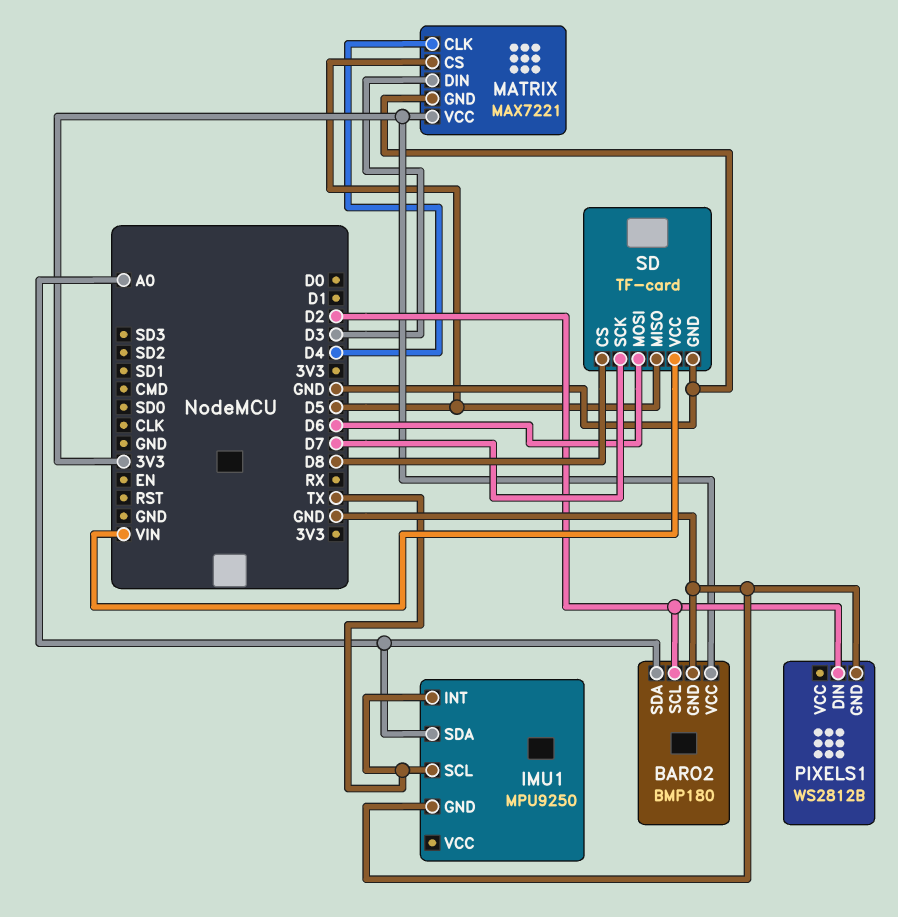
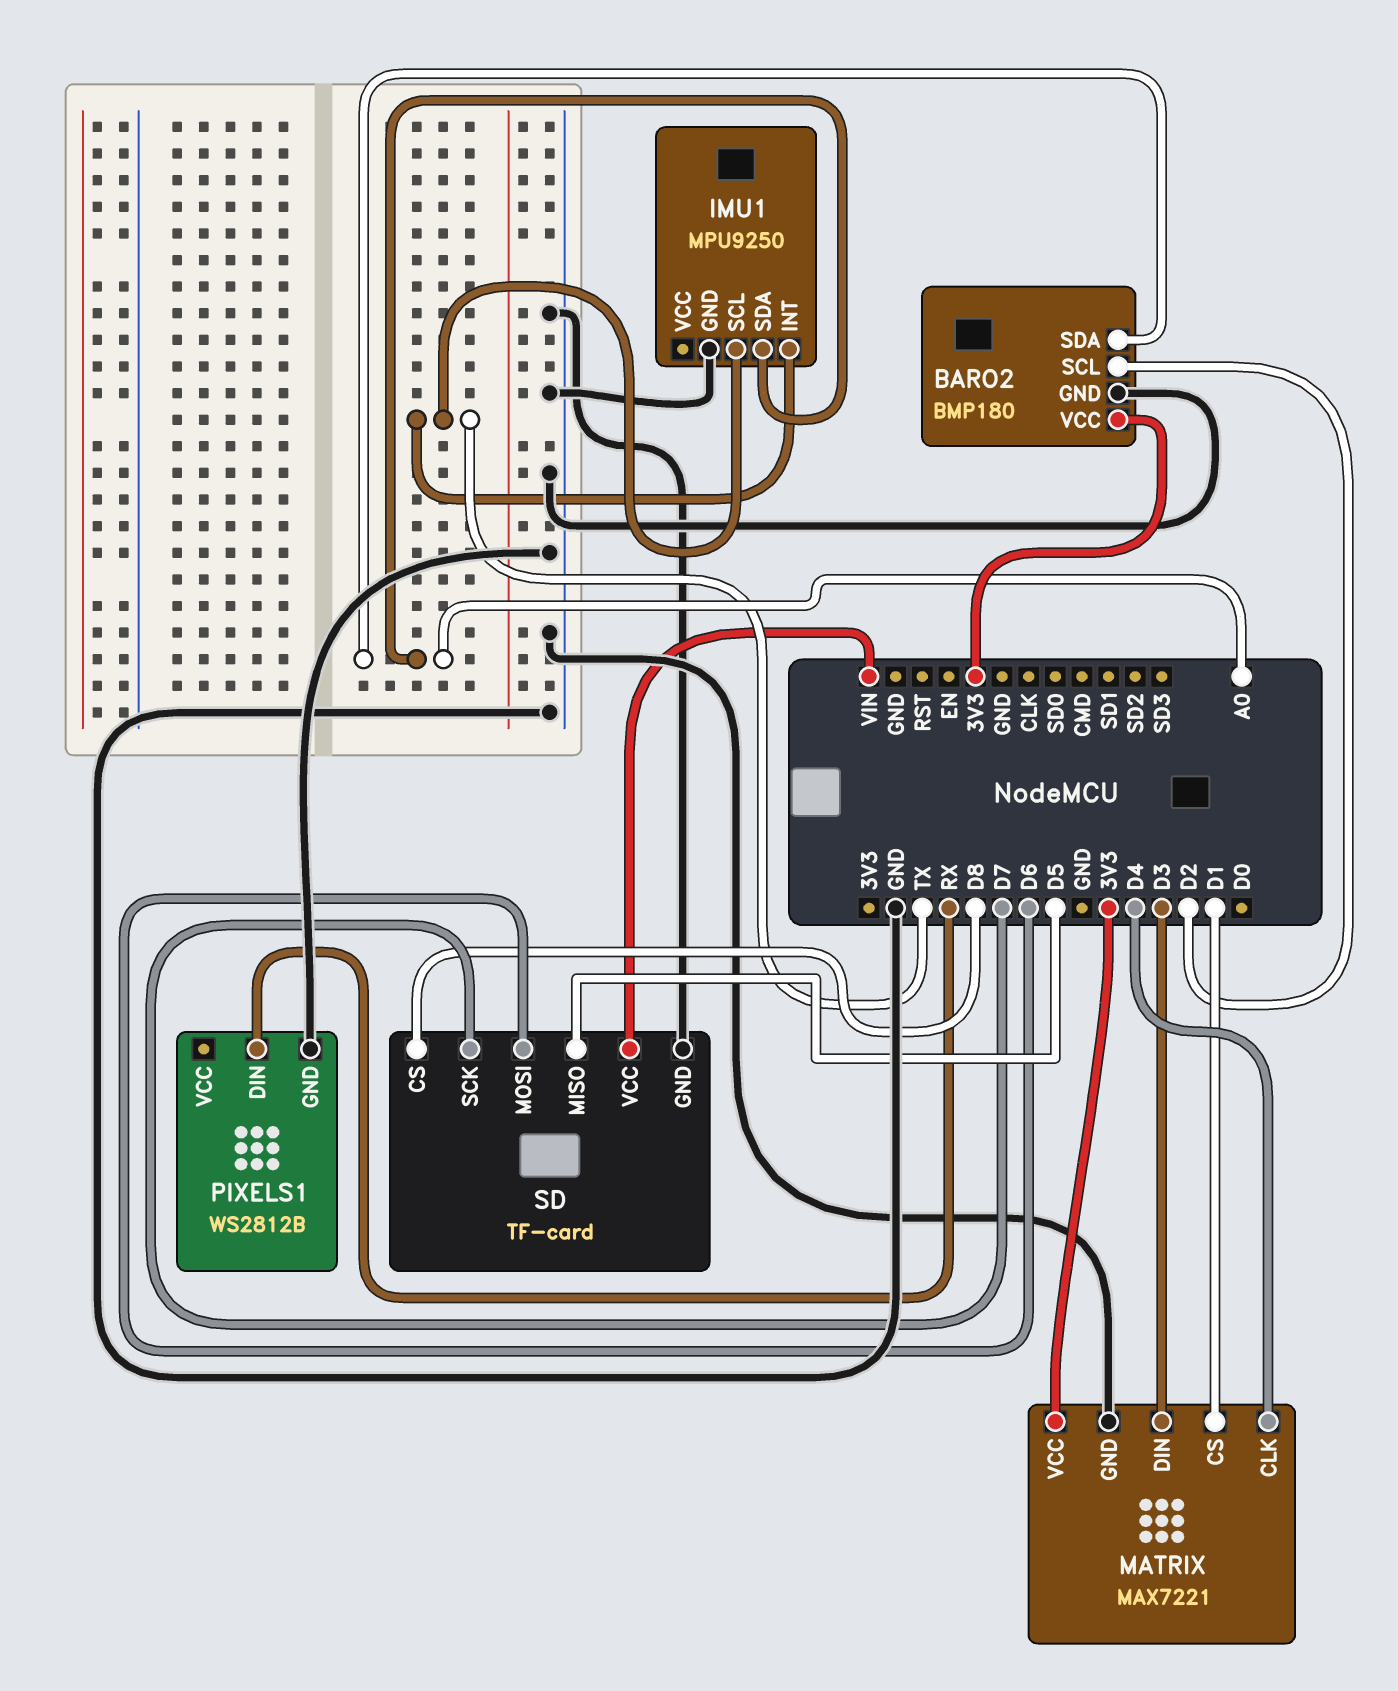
MATRIX pin CS: D5 -> D1
PIXELS1 pin DIN: D2 -> RX

